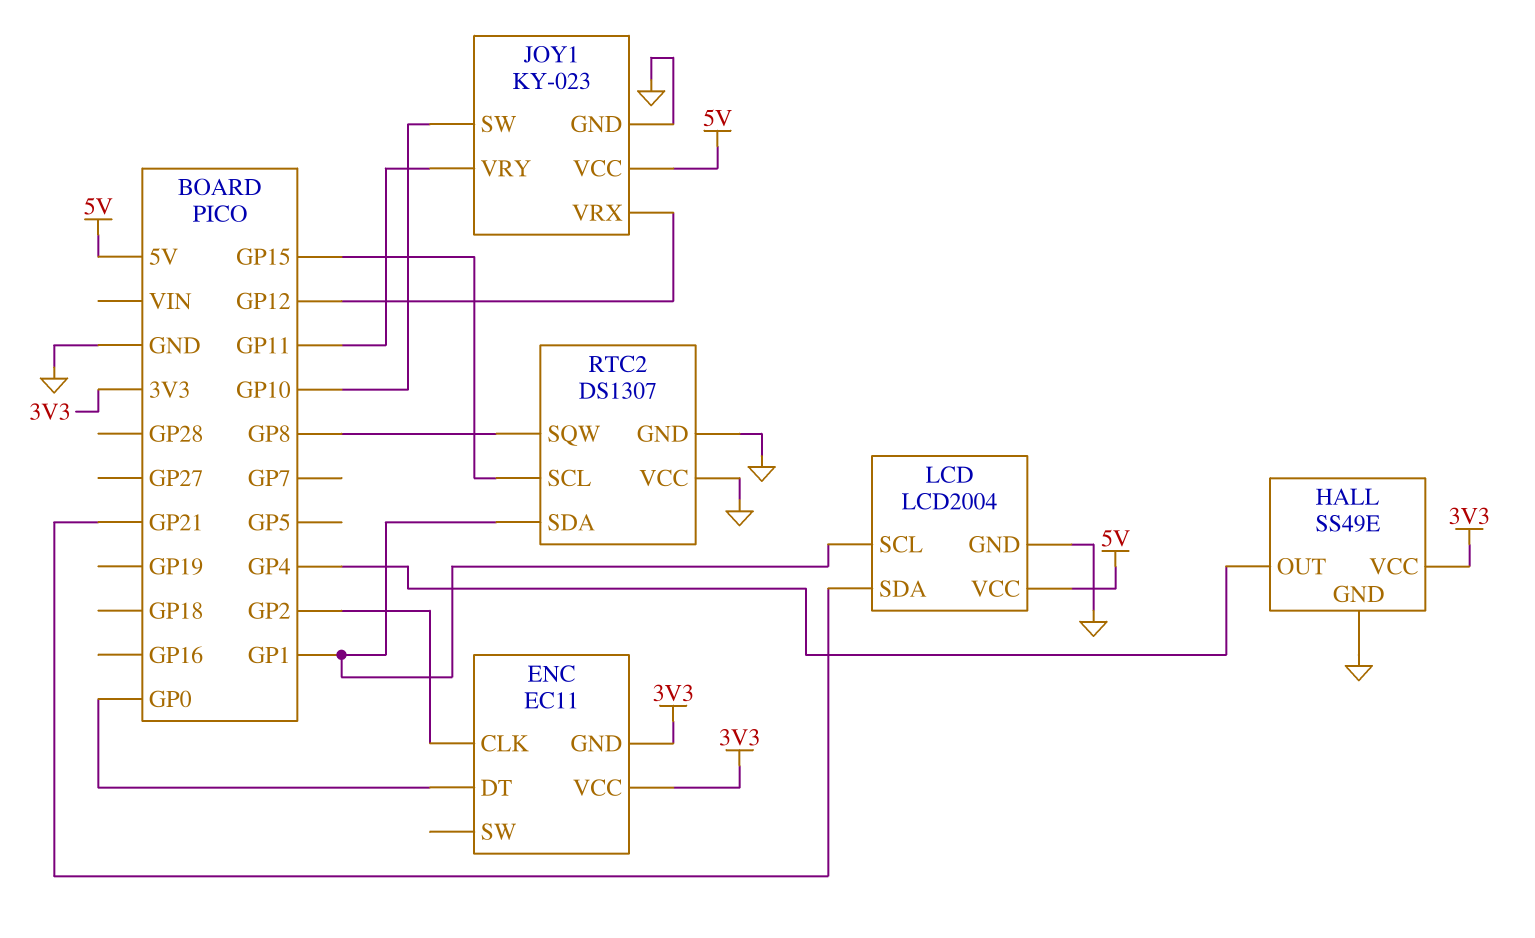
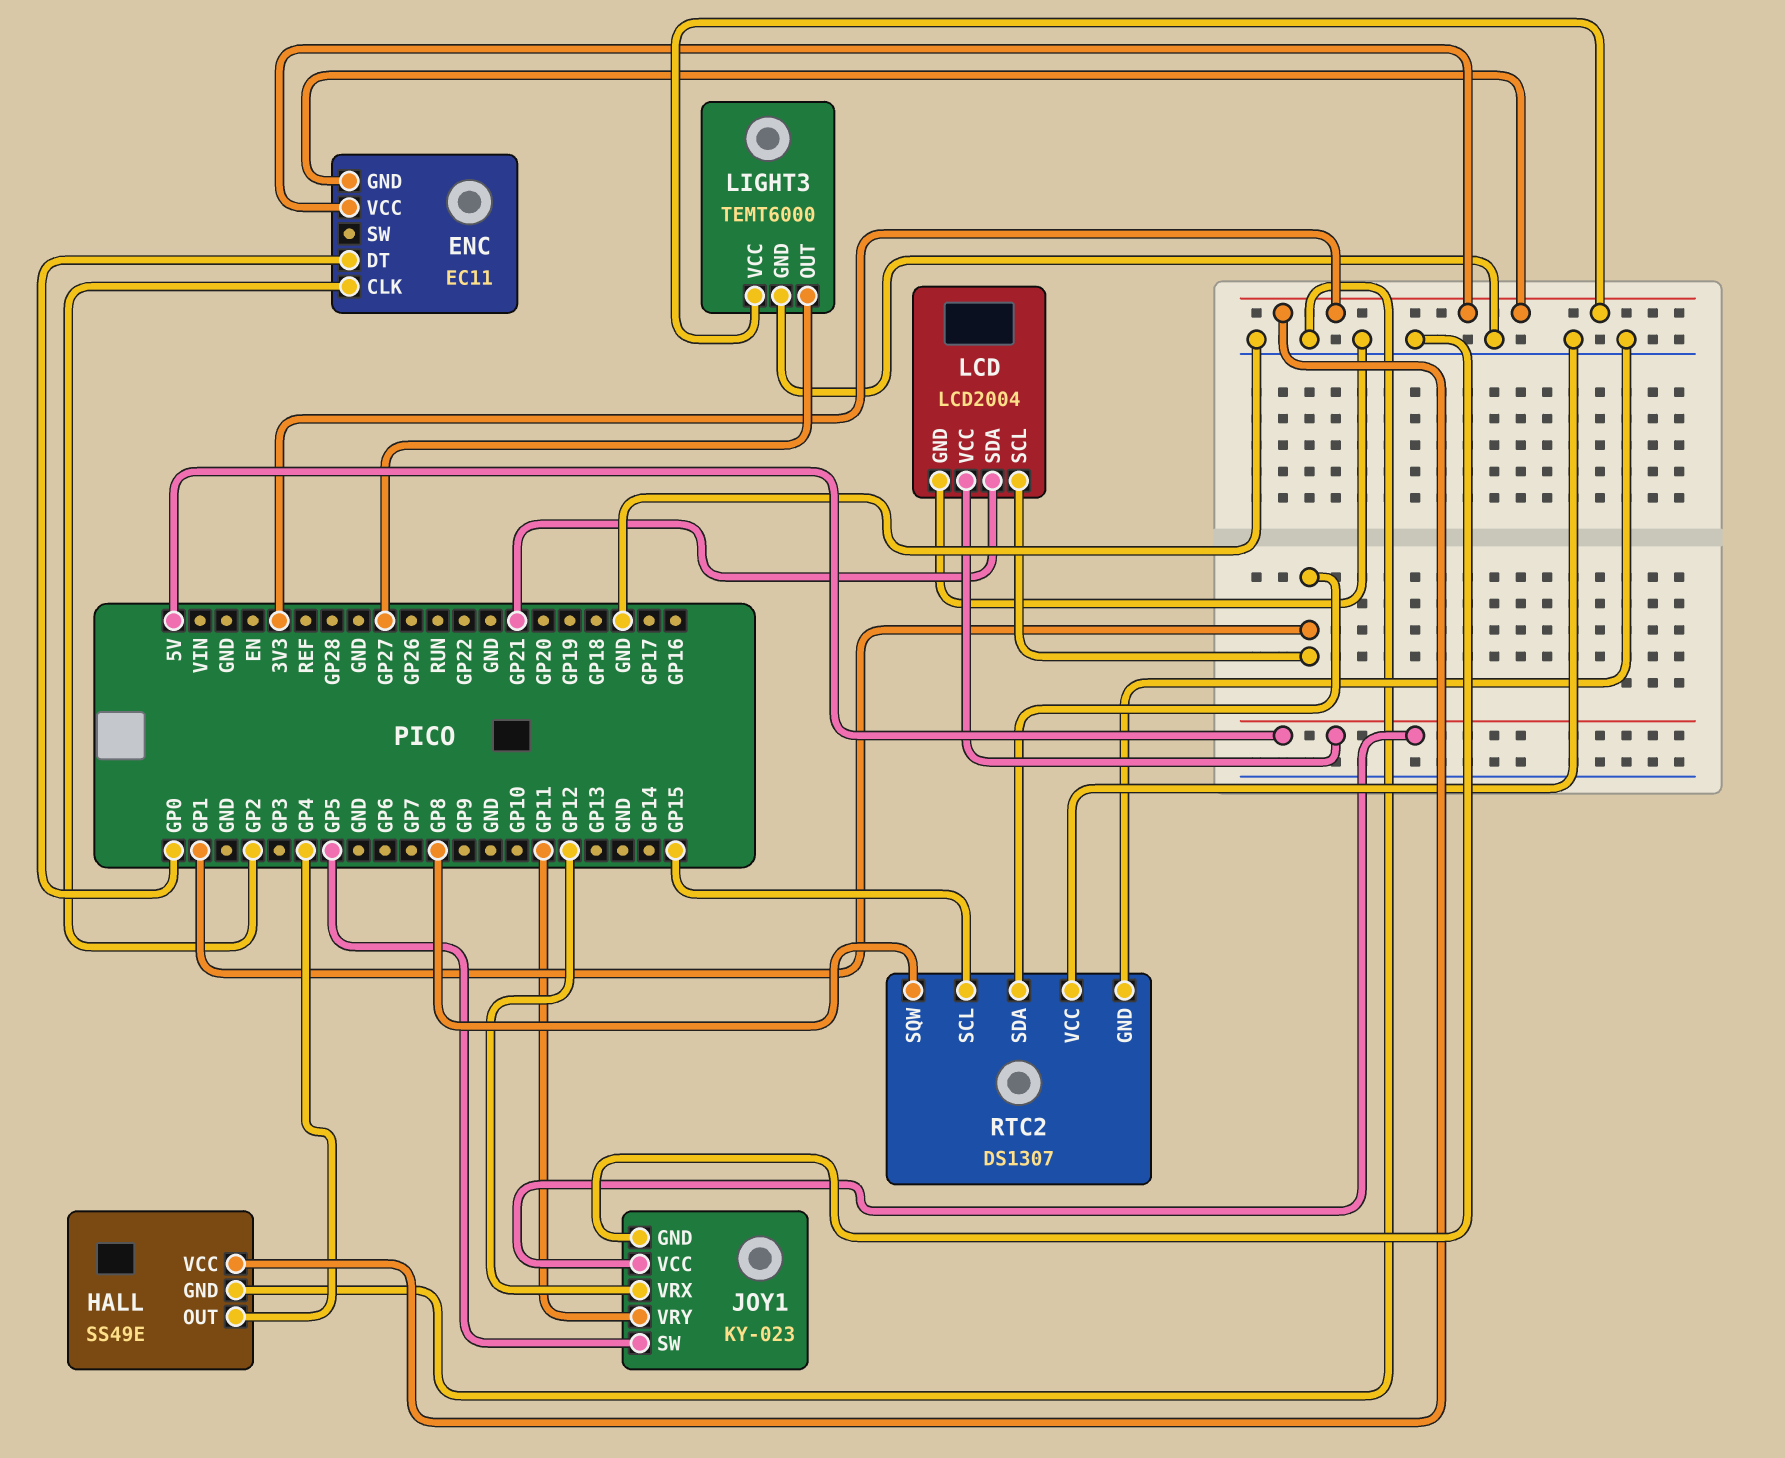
JOY1 pin SW: GP10 -> GP5
LIGHT3: none -> TEMT6000
LIGHT3 pin GND: none -> GND
LIGHT3 pin OUT: none -> GP27
LIGHT3 pin VCC: none -> 3V3

